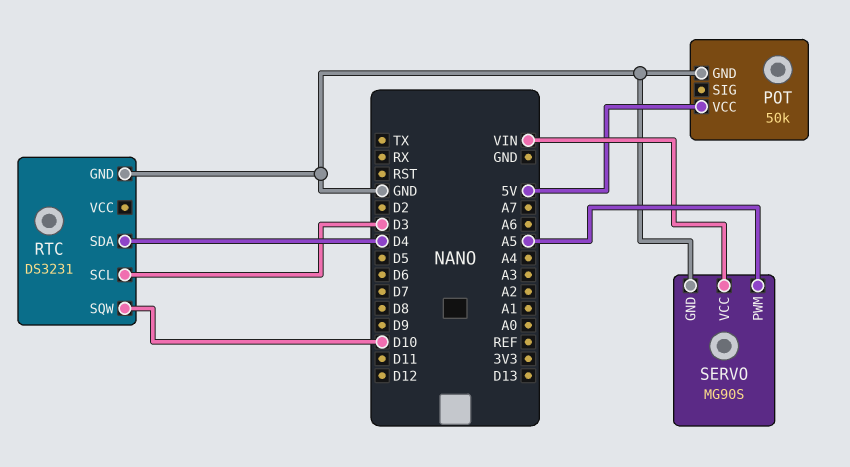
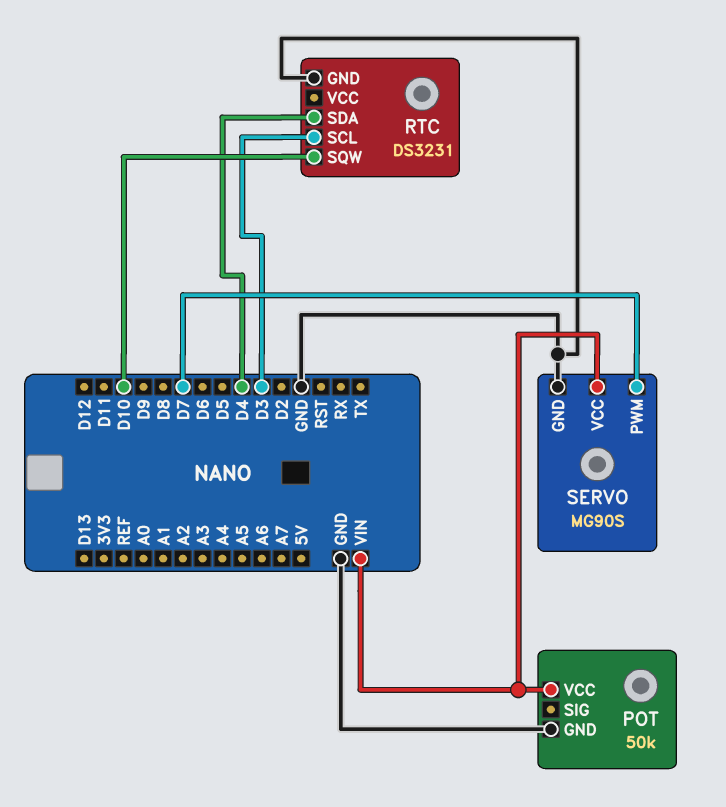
POT pin VCC: 5V -> VIN
SERVO pin PWM: A5 -> D7

